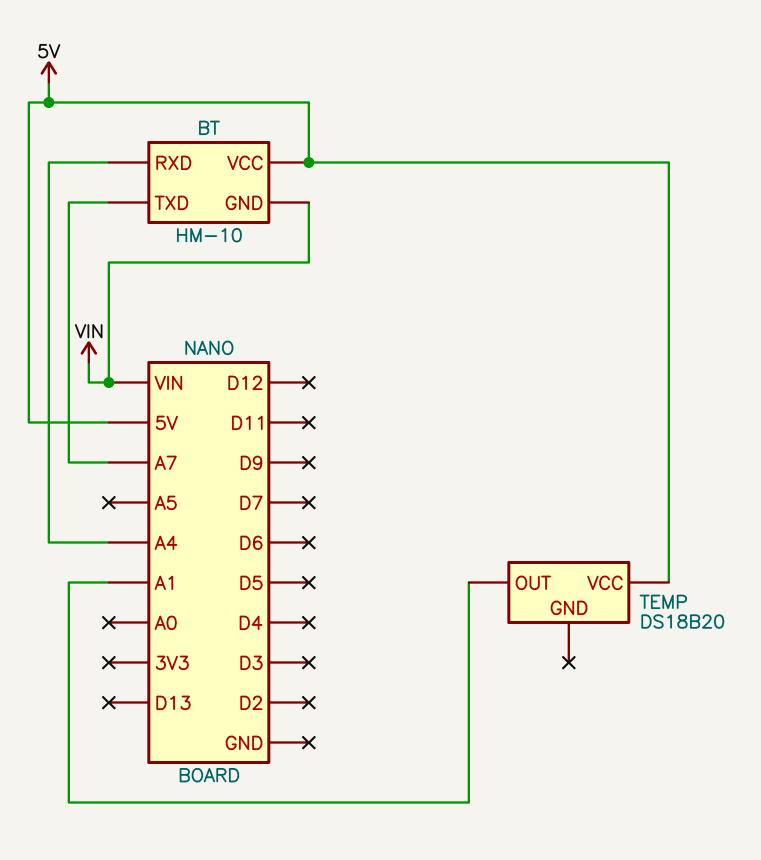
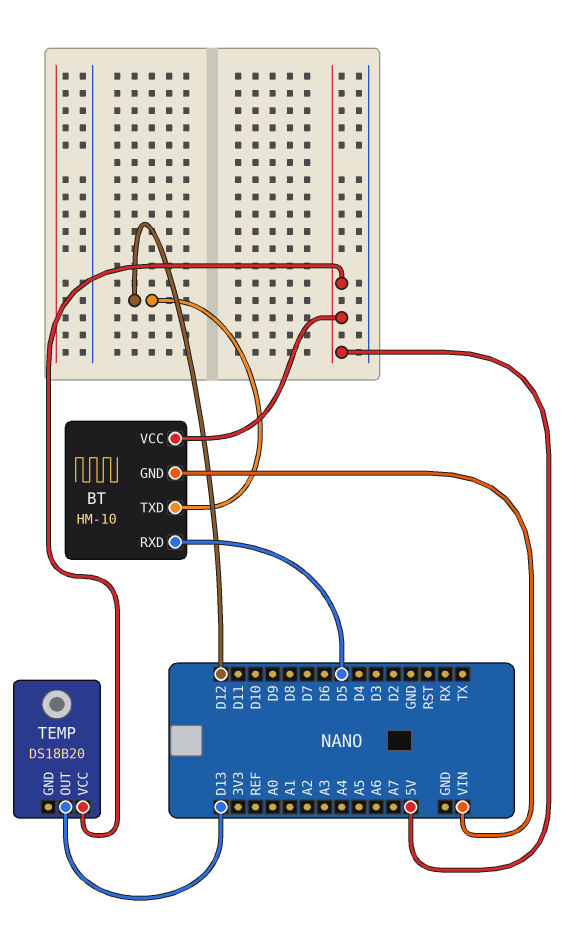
BT pin RXD: A4 -> D5
BT pin TXD: A7 -> D12
TEMP pin OUT: A1 -> D13

